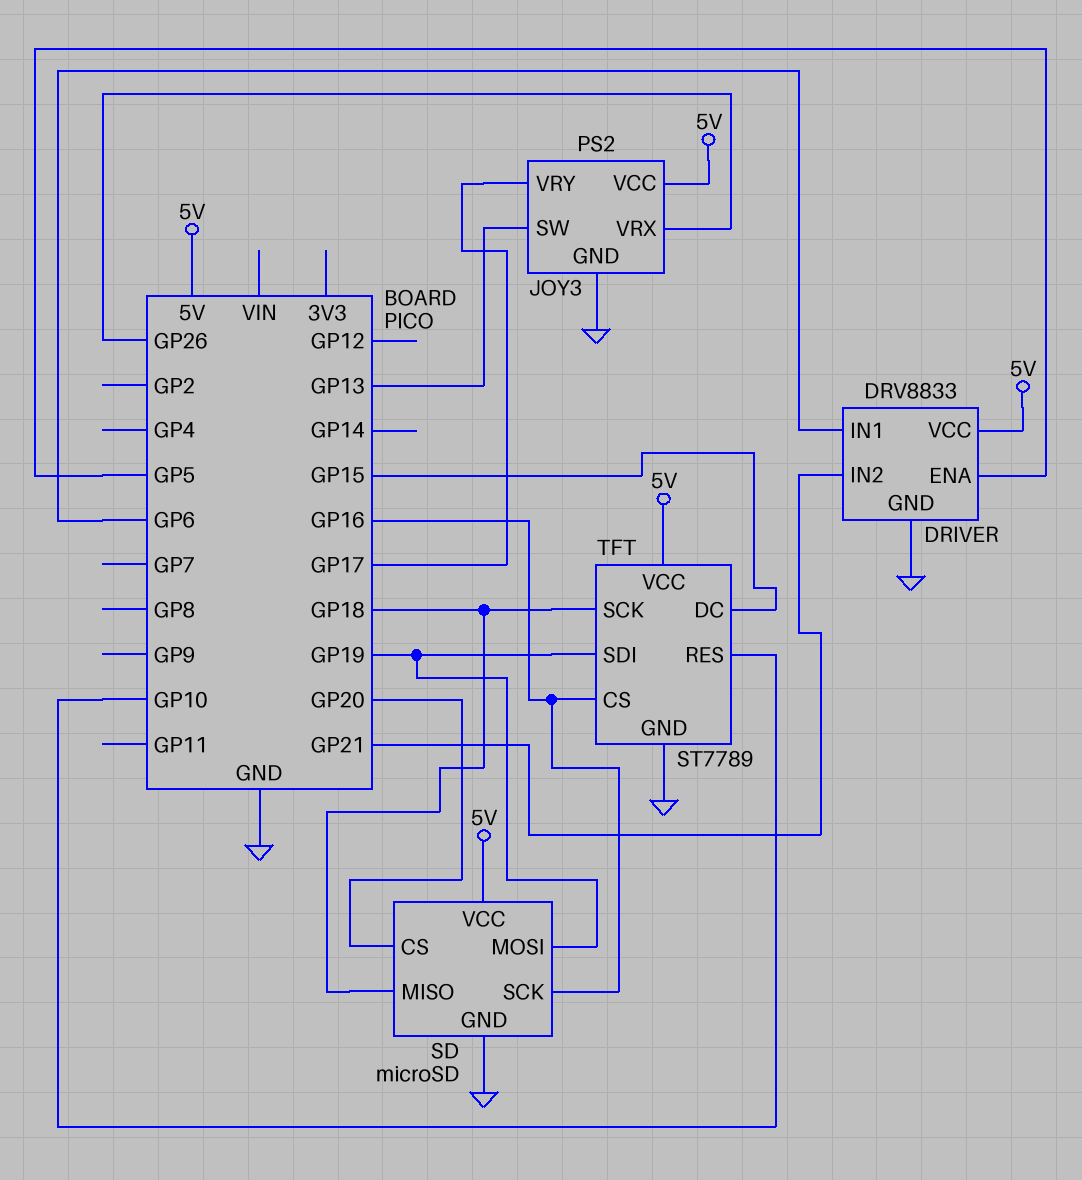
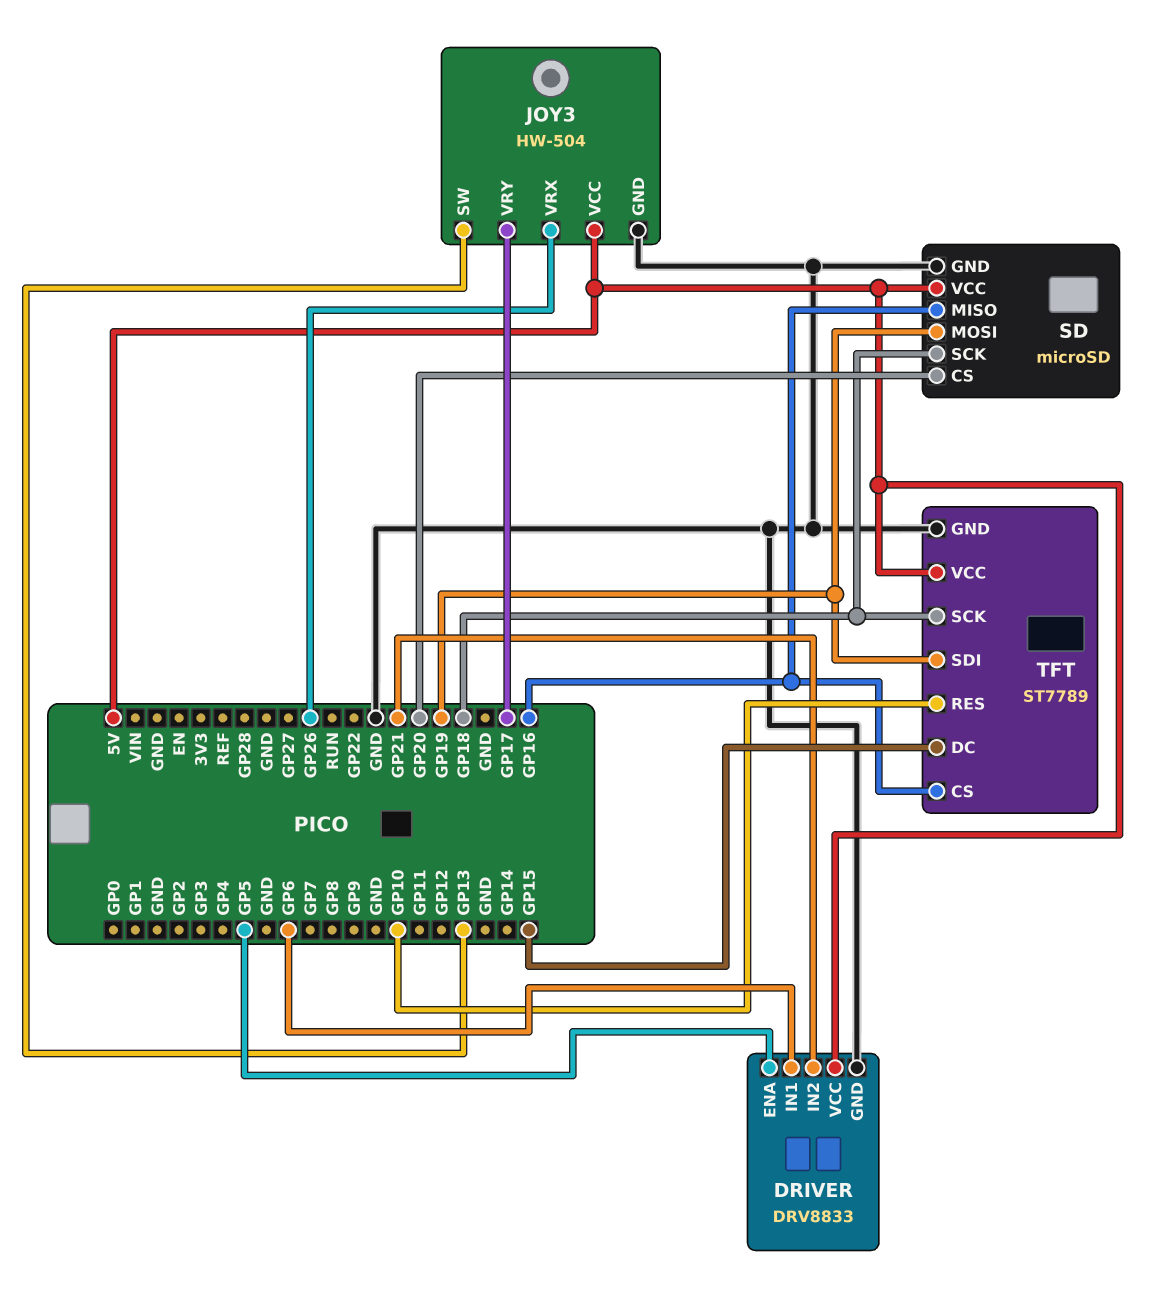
JOY3: PS2 -> HW-504
SD pin MISO: GP18 -> GP16
SD pin SCK: GP16 -> GP18

